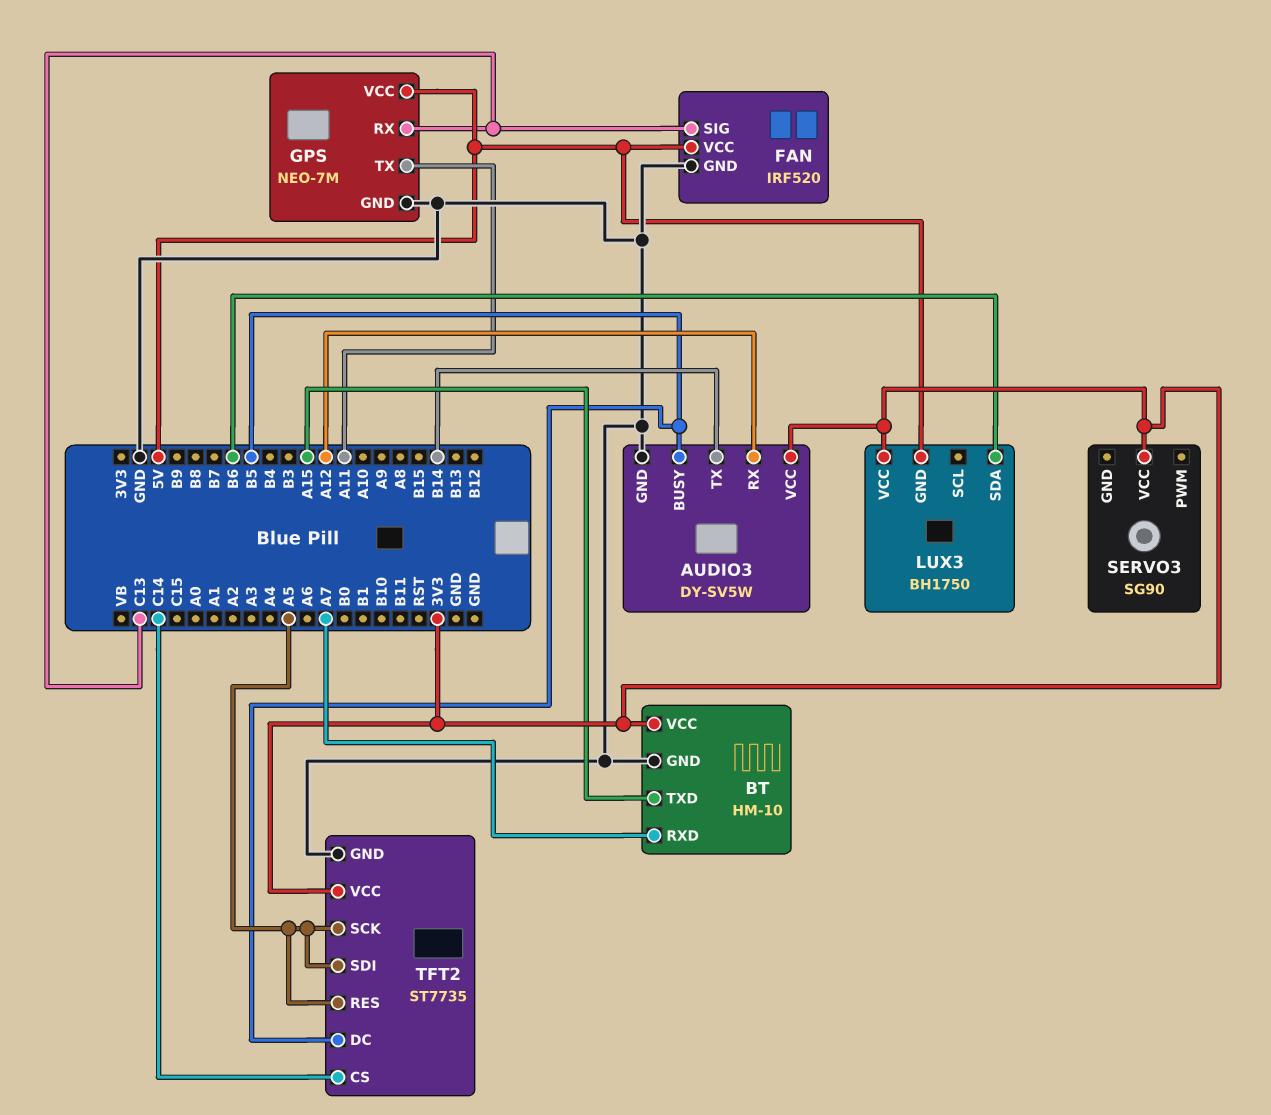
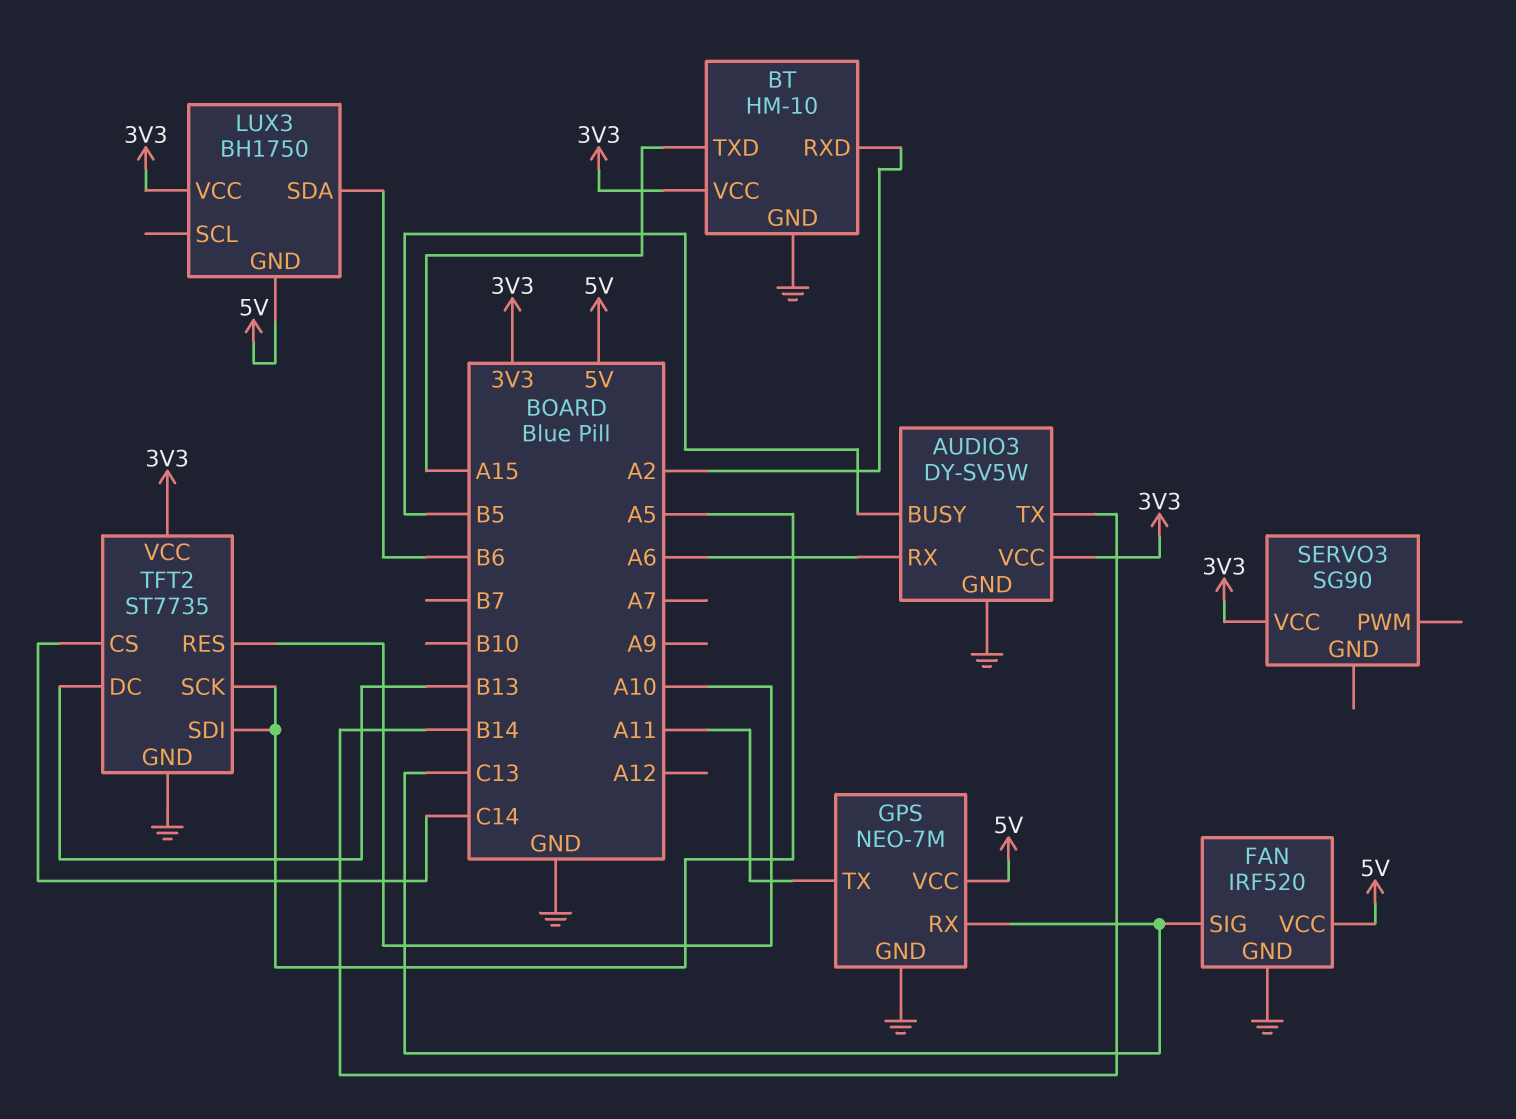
AUDIO3 pin RX: A12 -> A6
BT pin RXD: A7 -> A2
TFT2 pin DC: B5 -> B13
TFT2 pin RES: A5 -> A10

